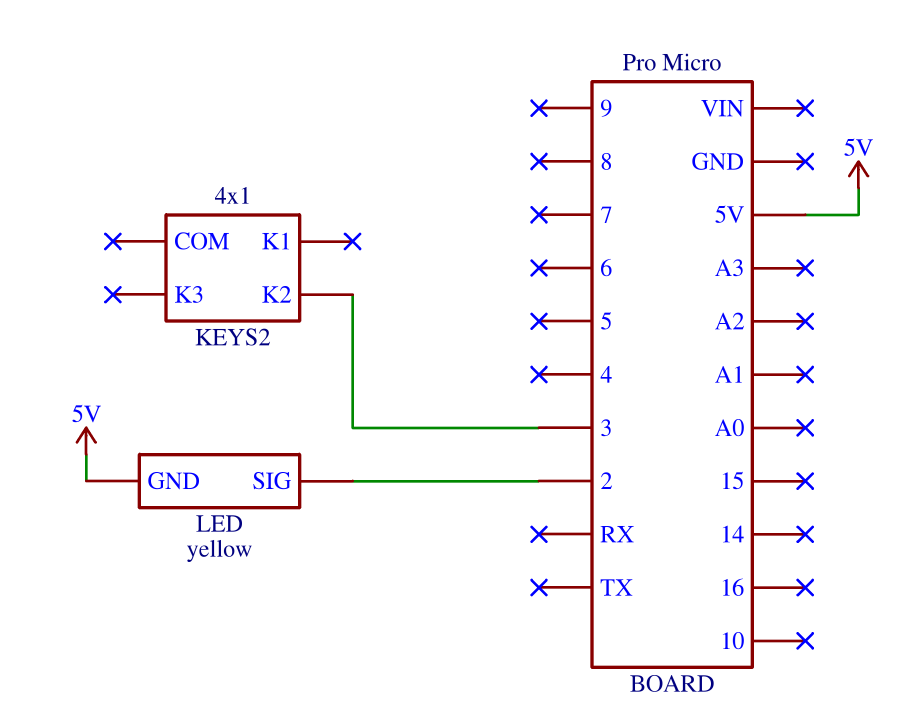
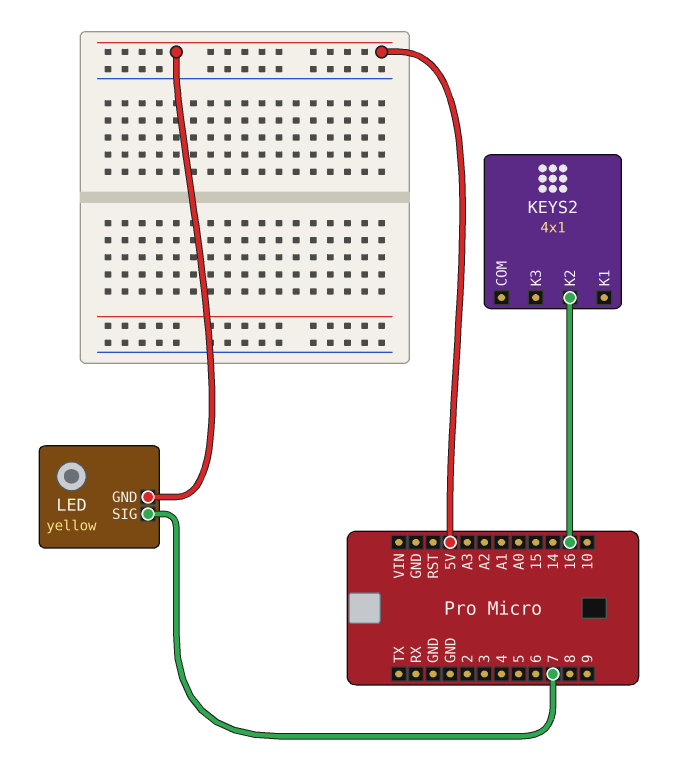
KEYS2 pin K2: 3 -> 16
LED pin SIG: 2 -> 7

